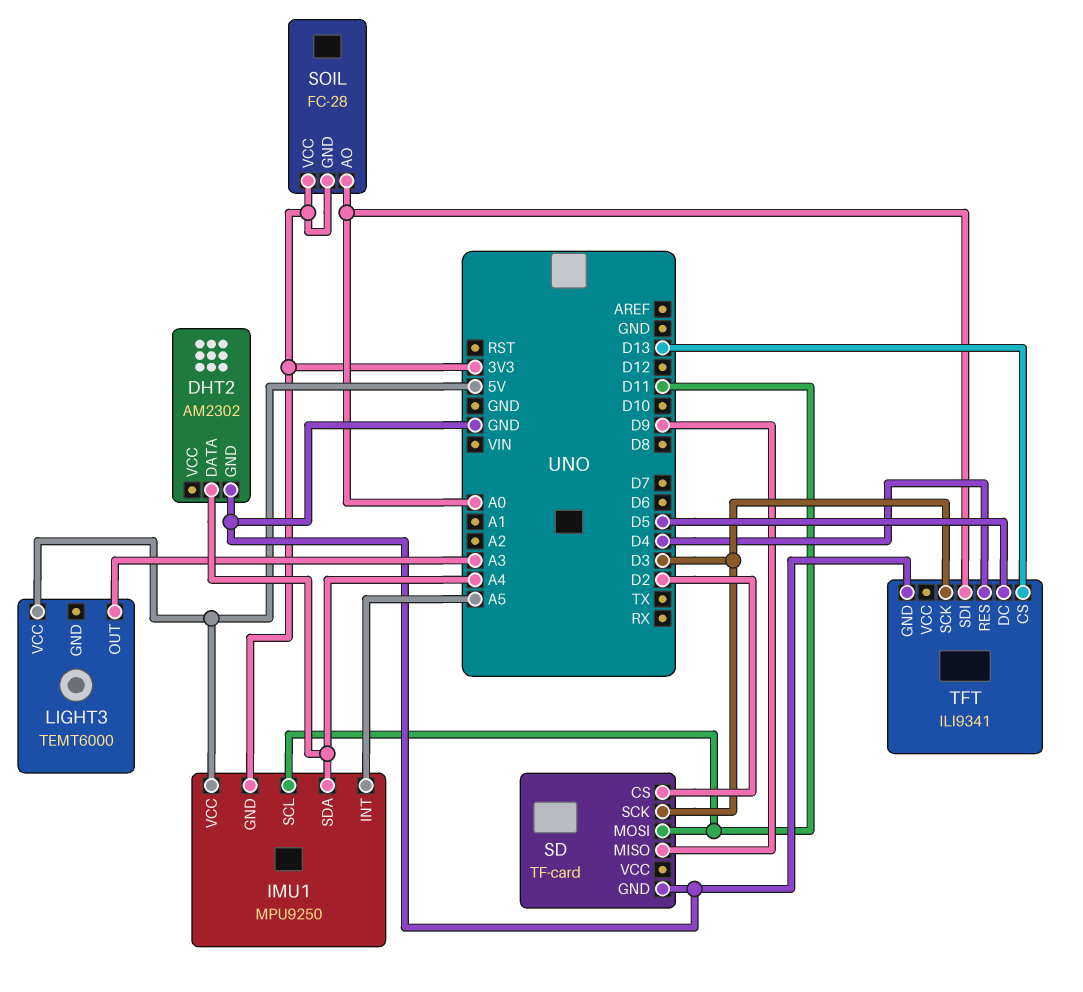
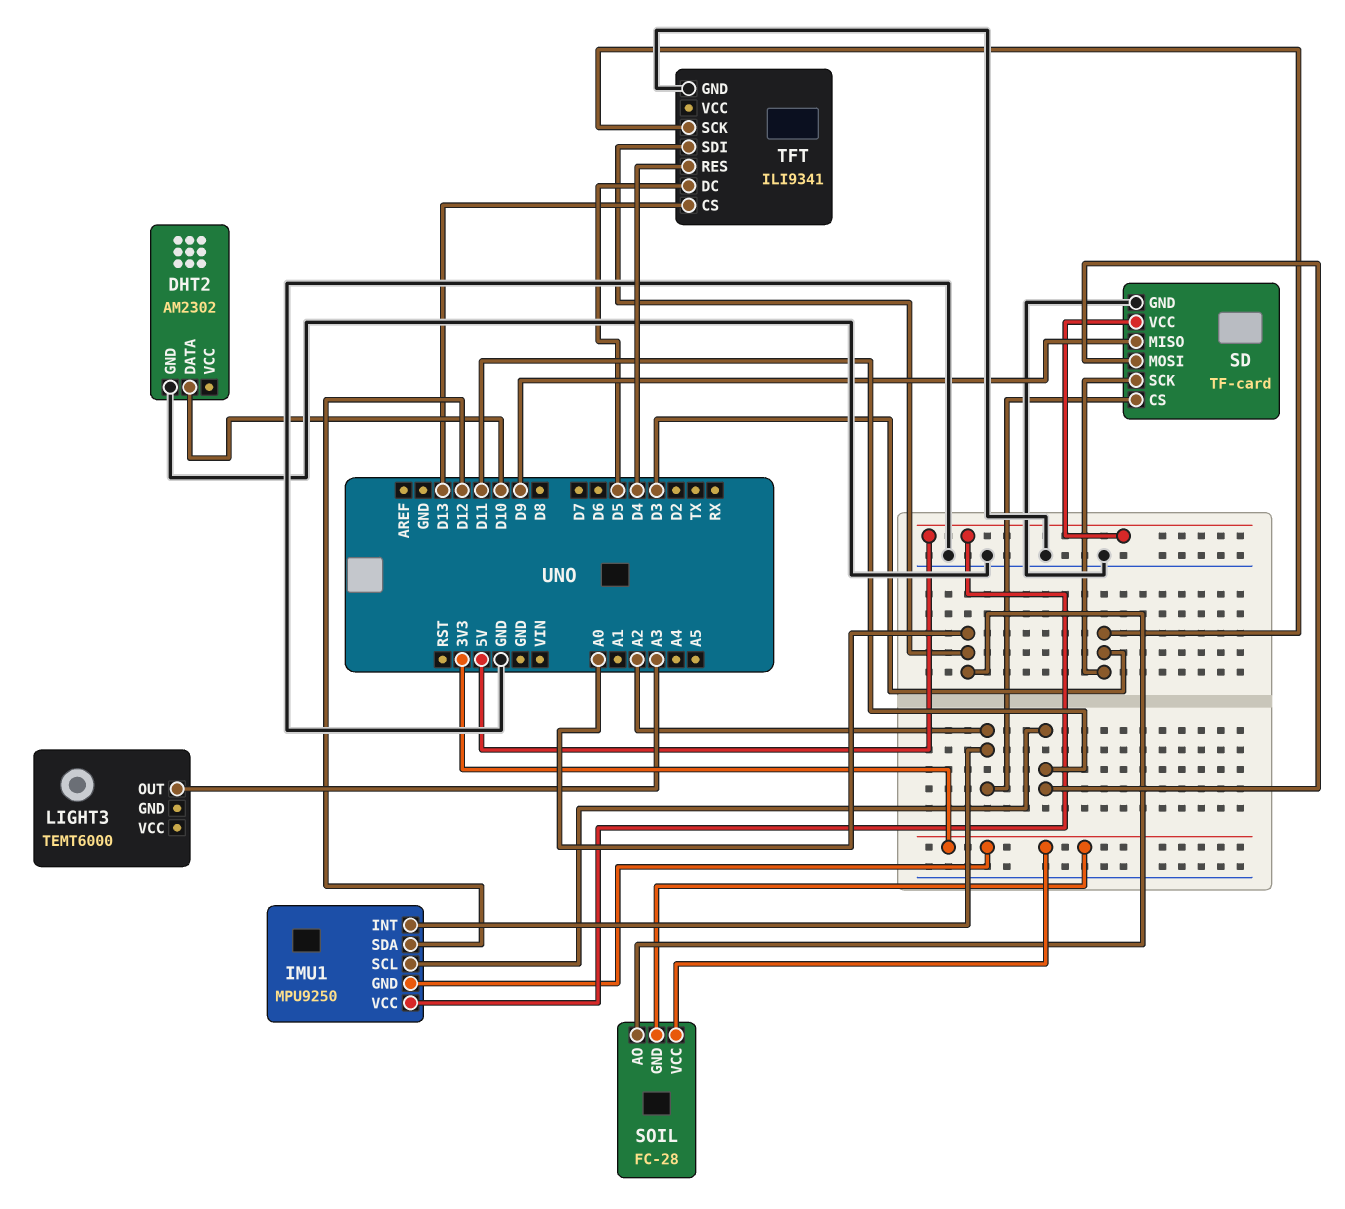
DHT2 pin DATA: A4 -> D10
IMU1 pin INT: A5 -> A2
IMU1 pin SDA: A4 -> D12
LIGHT3 pin VCC: 5V -> none
SD pin CS: D2 -> A2
SD pin VCC: none -> 5V

